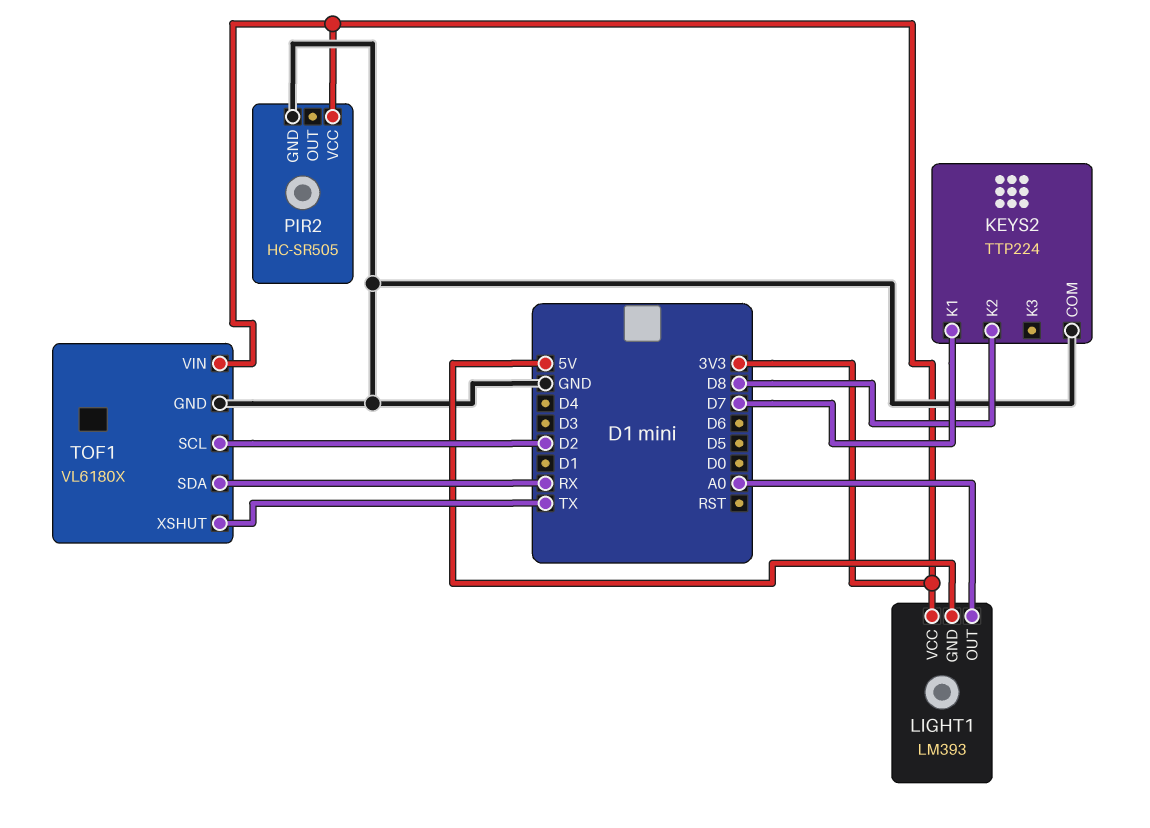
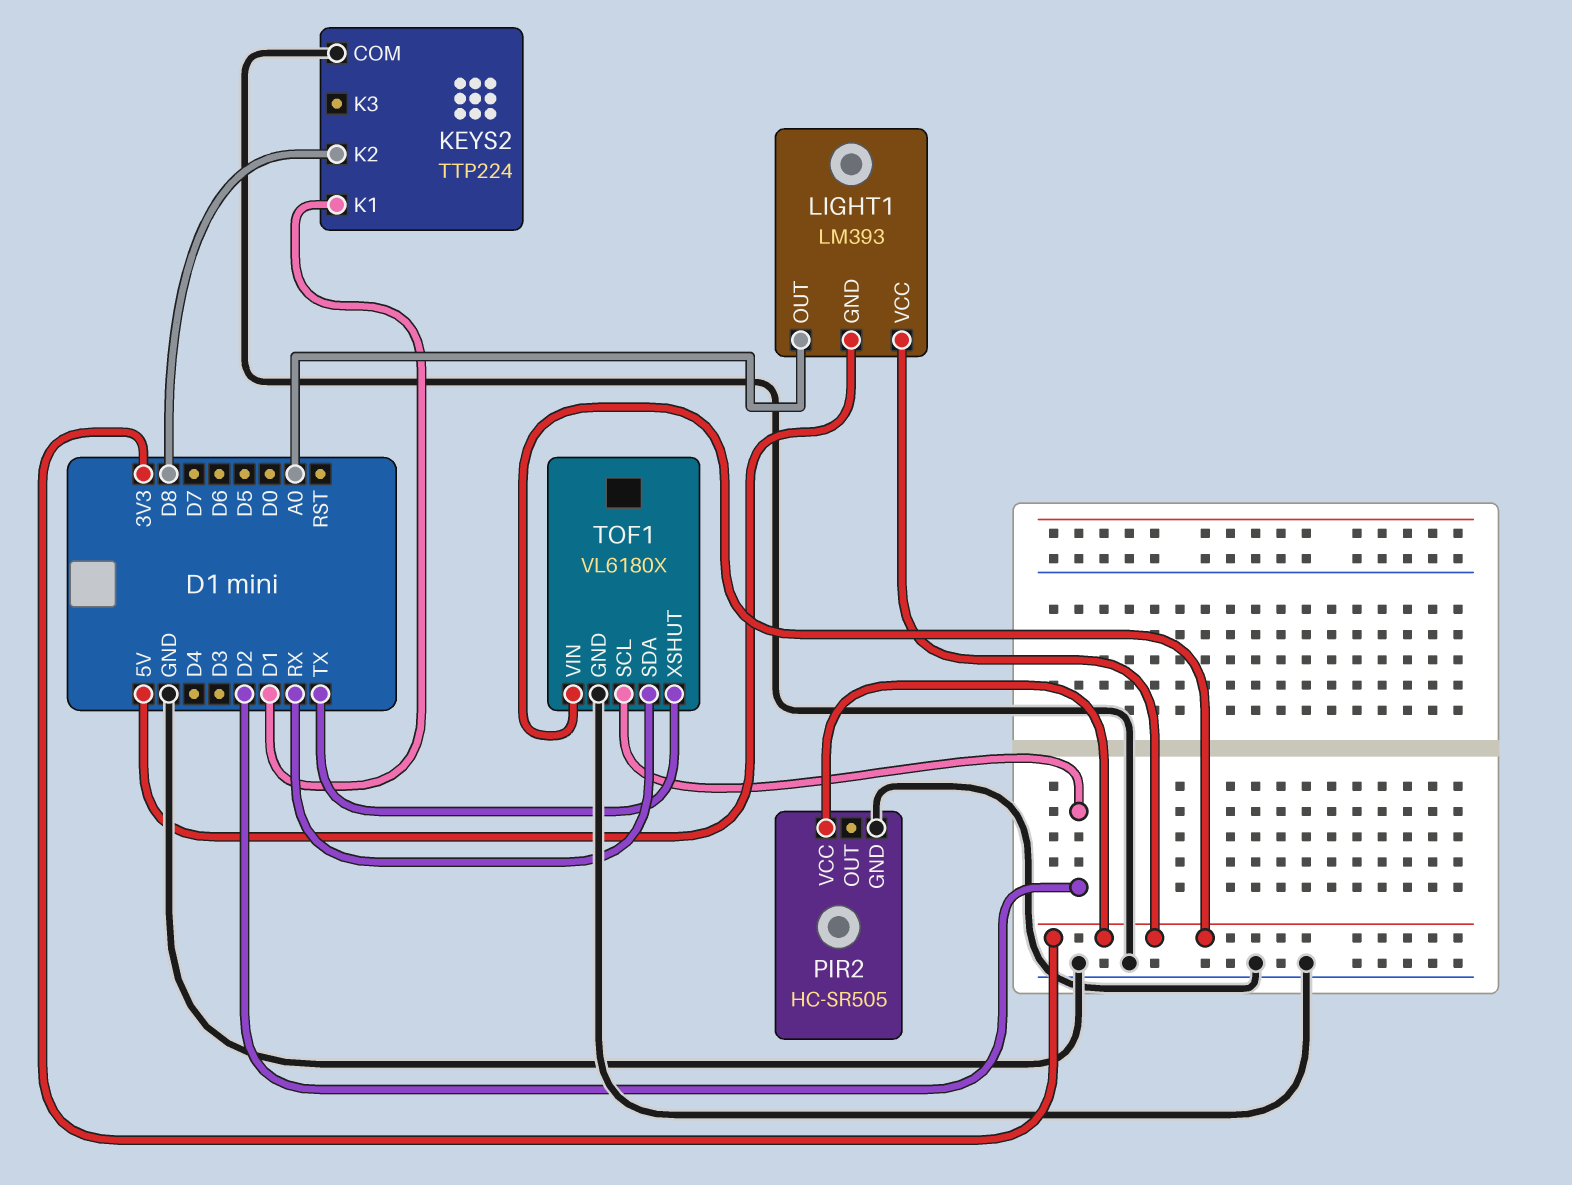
KEYS2 pin K1: D7 -> D1

